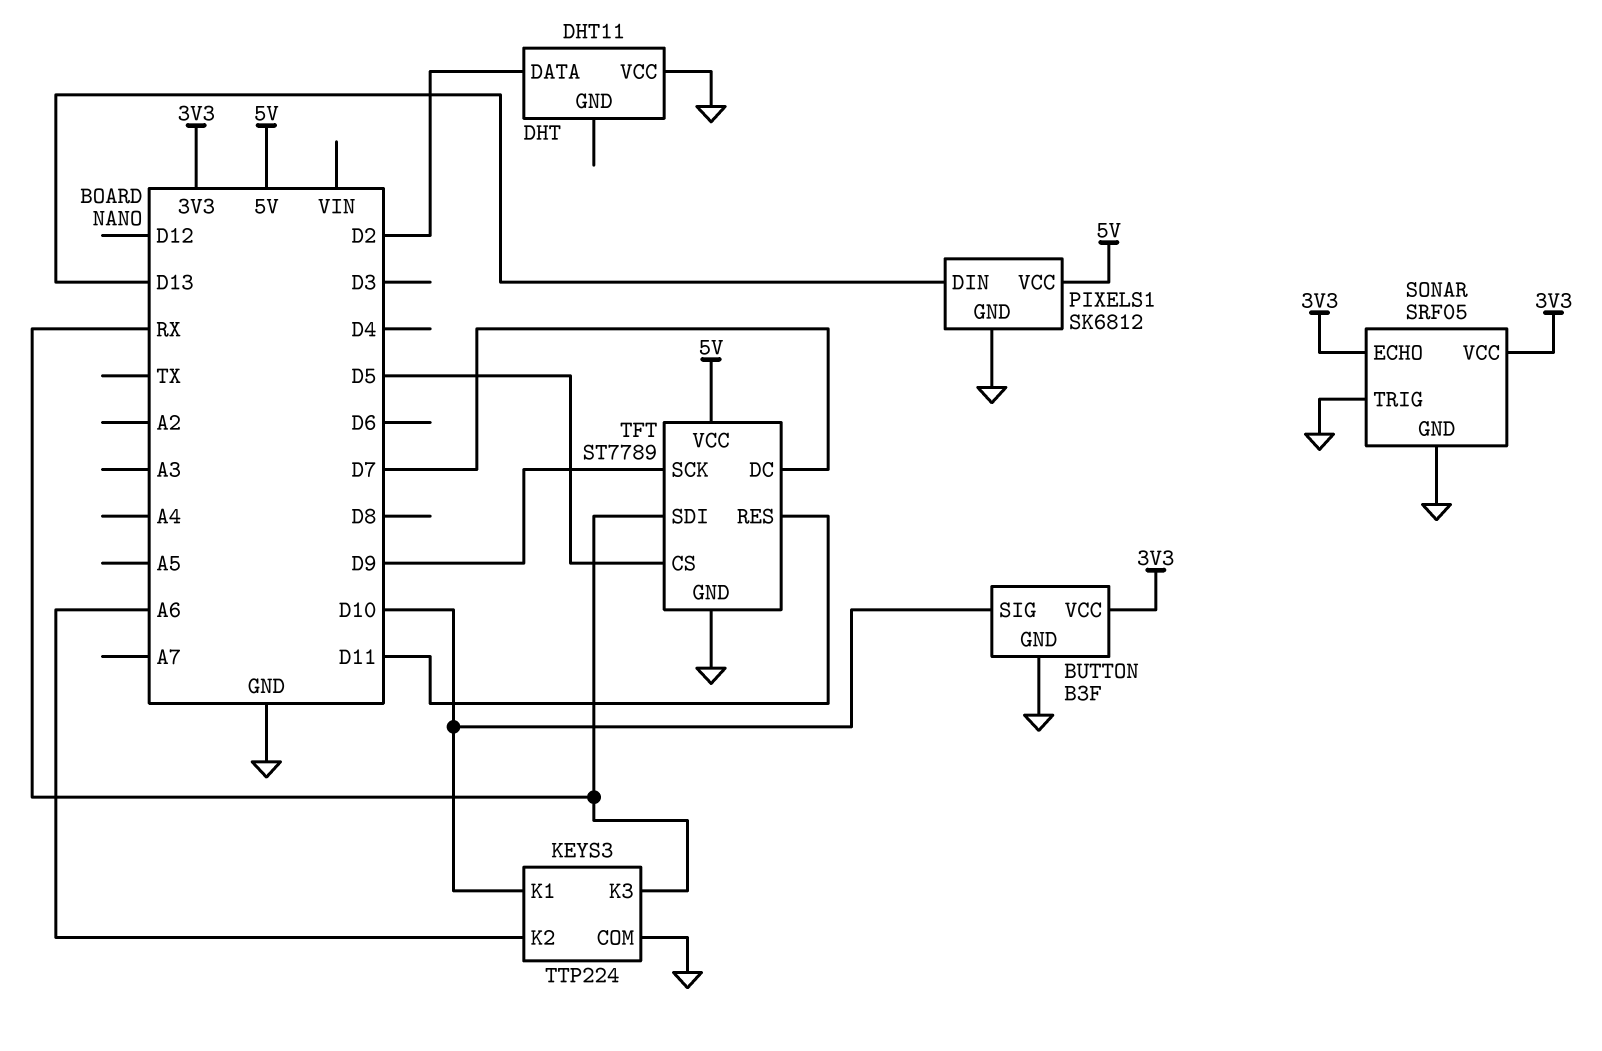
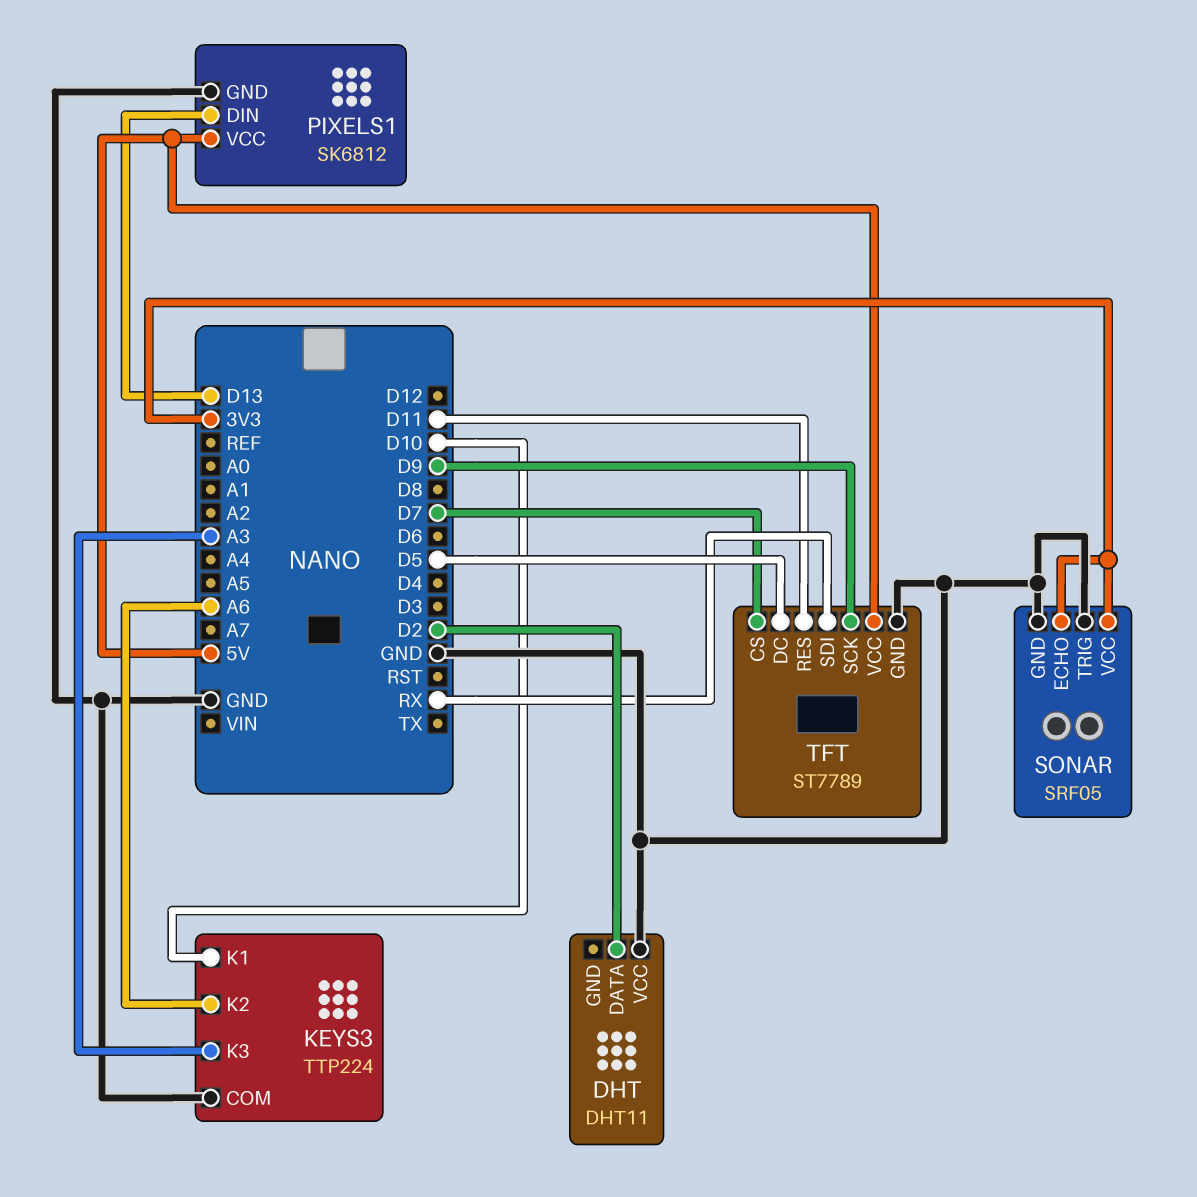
BUTTON: B3F -> none
BUTTON pin GND: GND -> none
BUTTON pin SIG: D10 -> none
BUTTON pin VCC: 3V3 -> none
KEYS3 pin K3: RX -> A3
TFT pin CS: D5 -> D7
TFT pin DC: D7 -> D5

